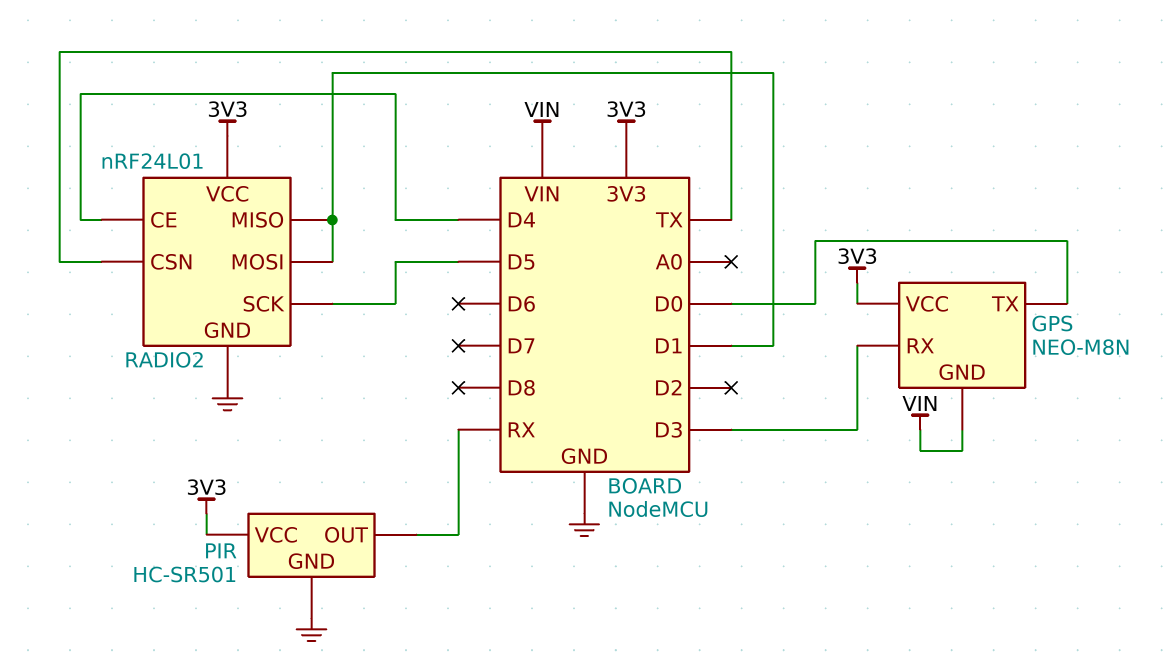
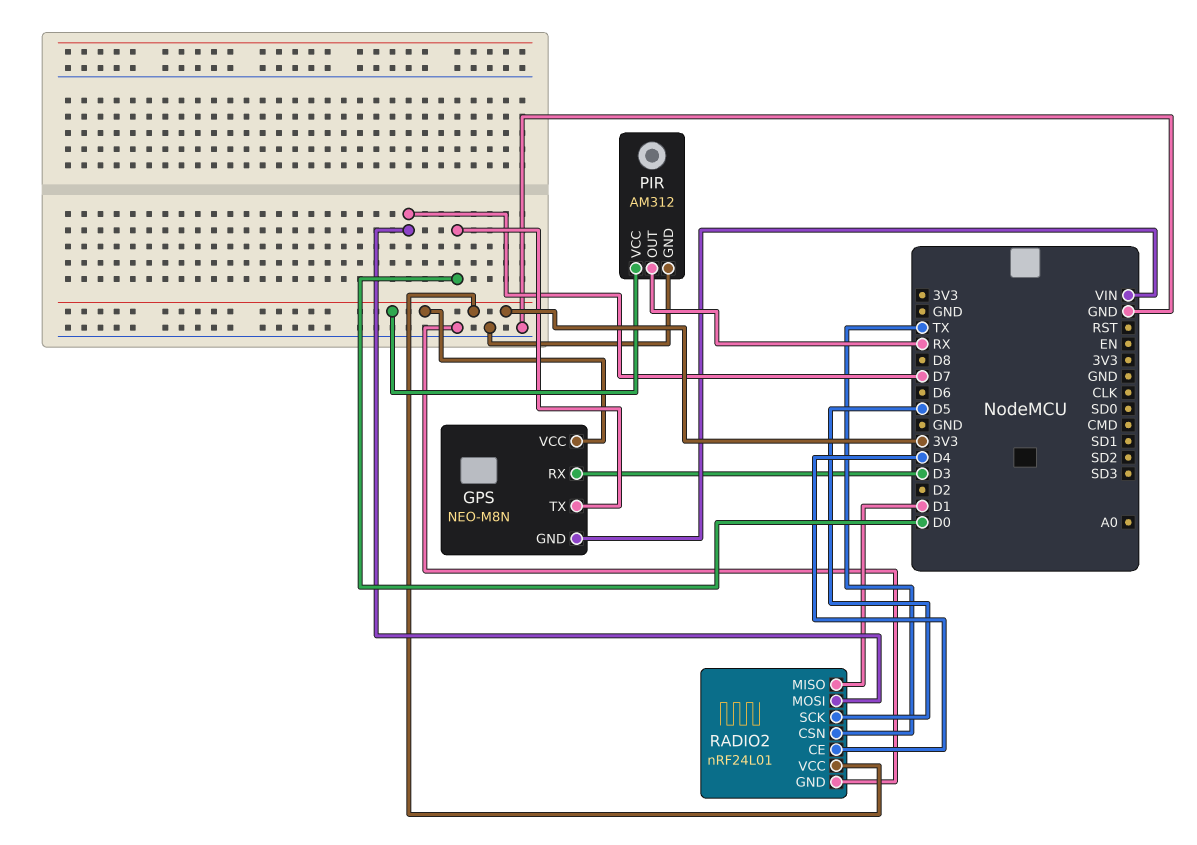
PIR: HC-SR501 -> AM312
RADIO2 pin MOSI: D1 -> D7

